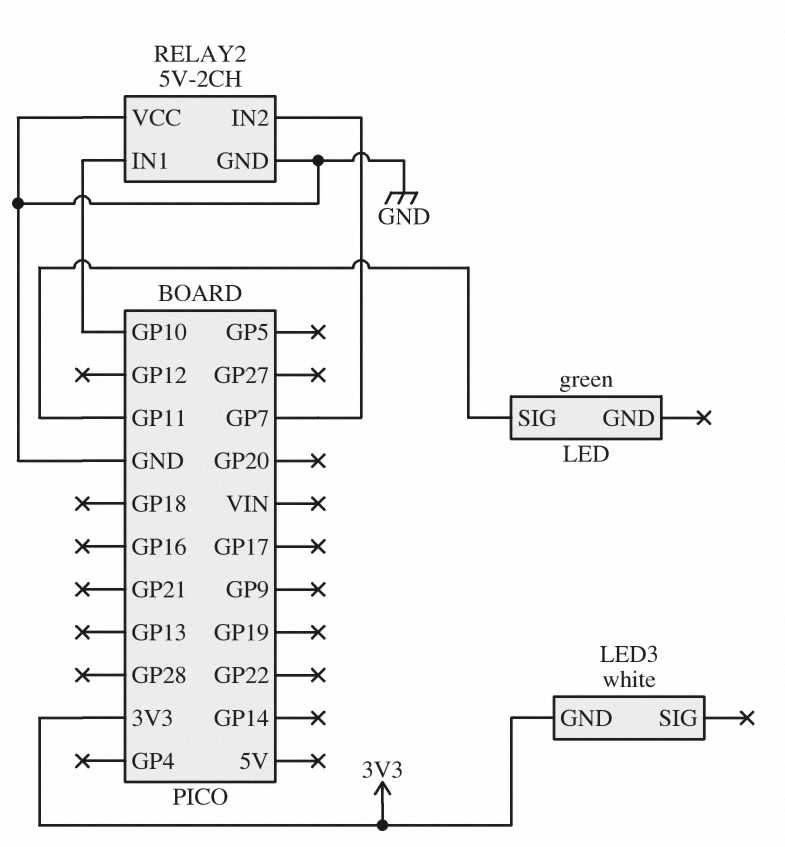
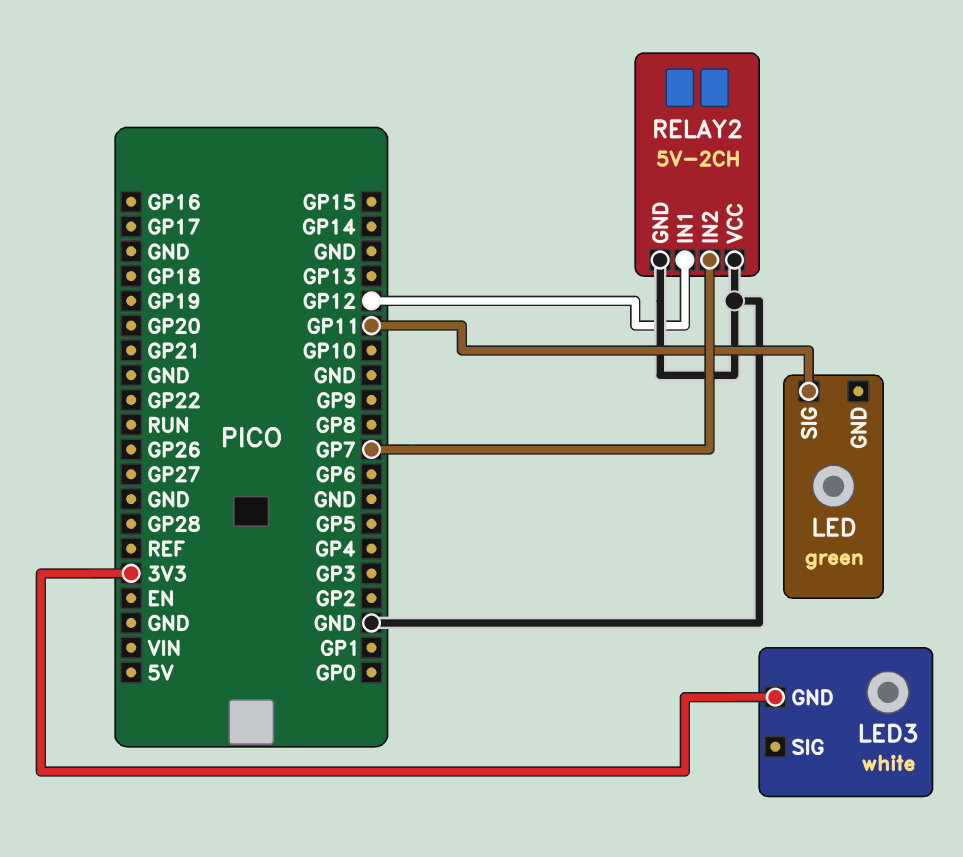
RELAY2 pin IN1: GP10 -> GP12

